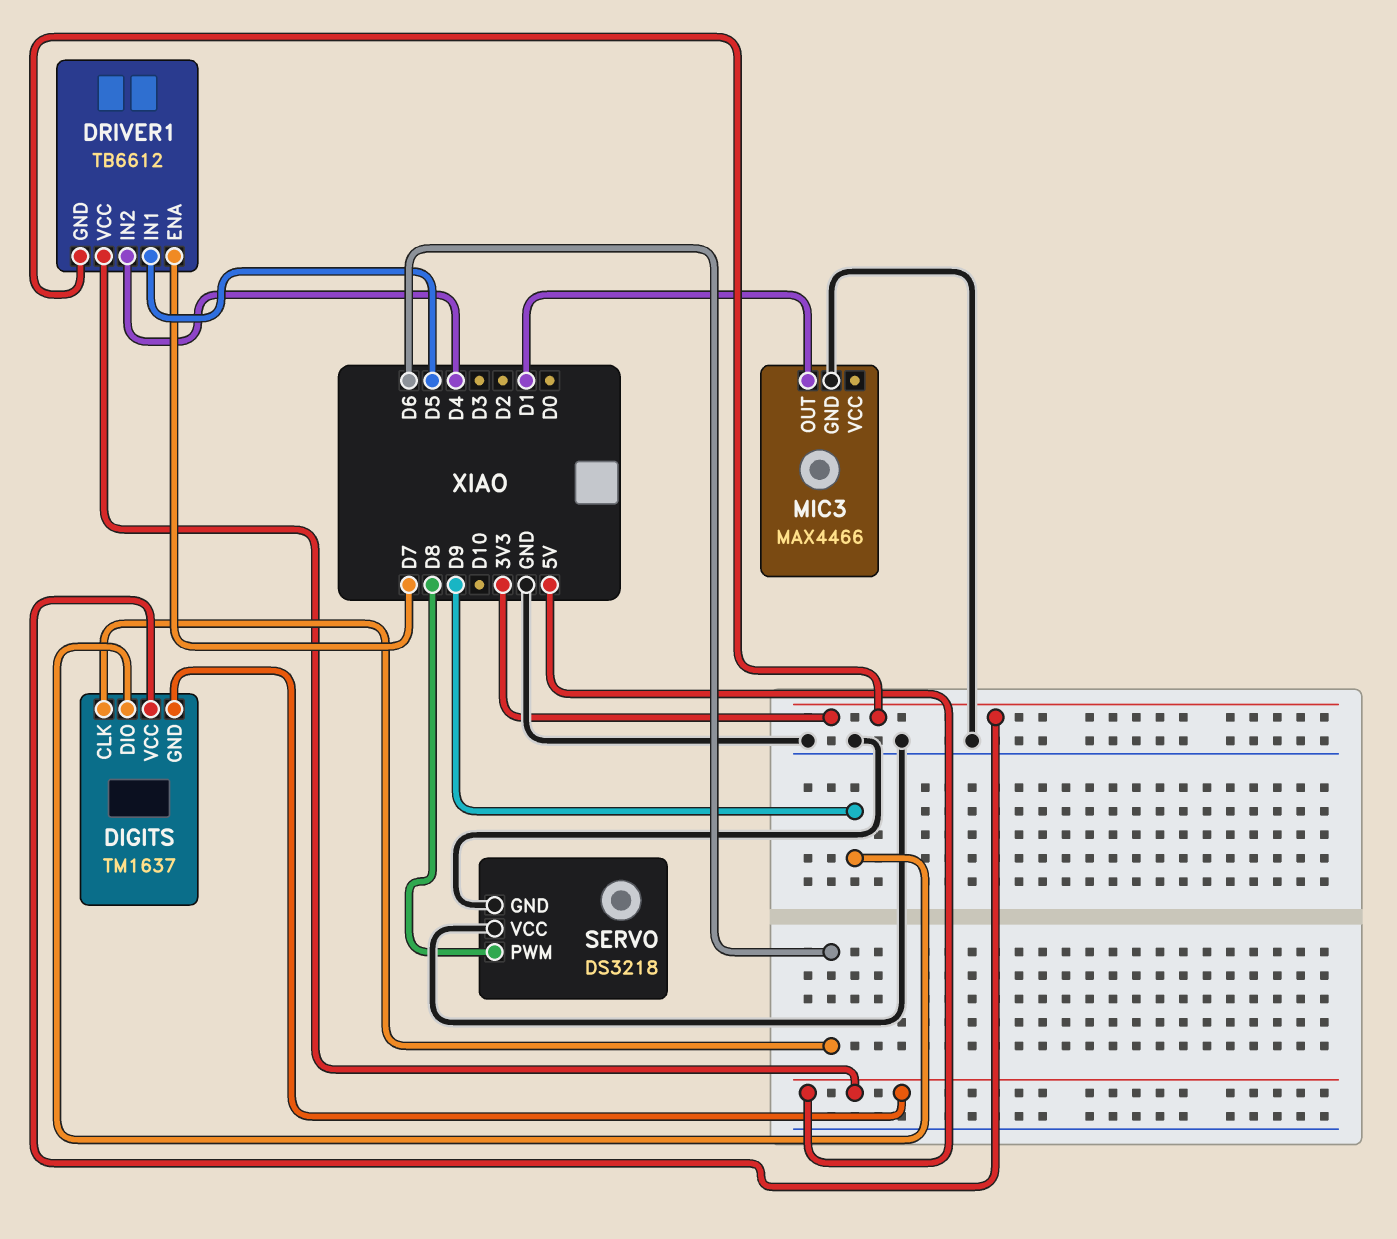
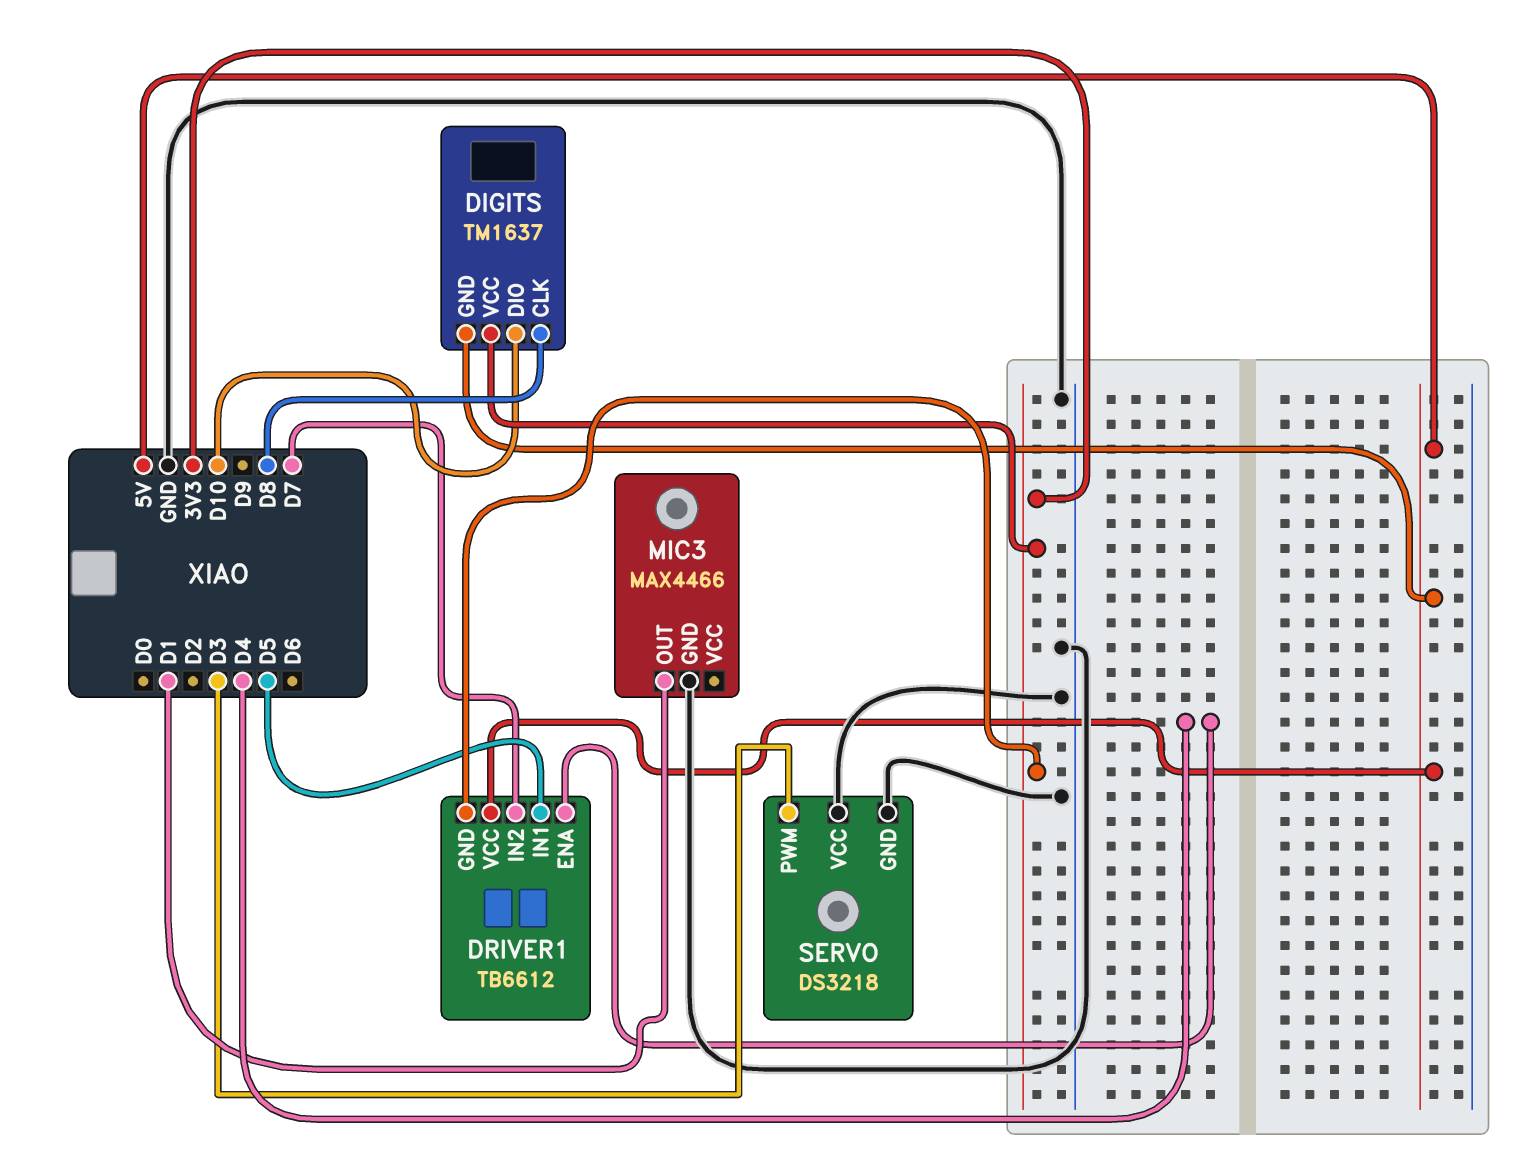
DIGITS pin CLK: D6 -> D8
DIGITS pin DIO: D9 -> D10
DRIVER1 pin ENA: D7 -> D4
DRIVER1 pin IN2: D4 -> D7
SERVO pin PWM: D8 -> D3

